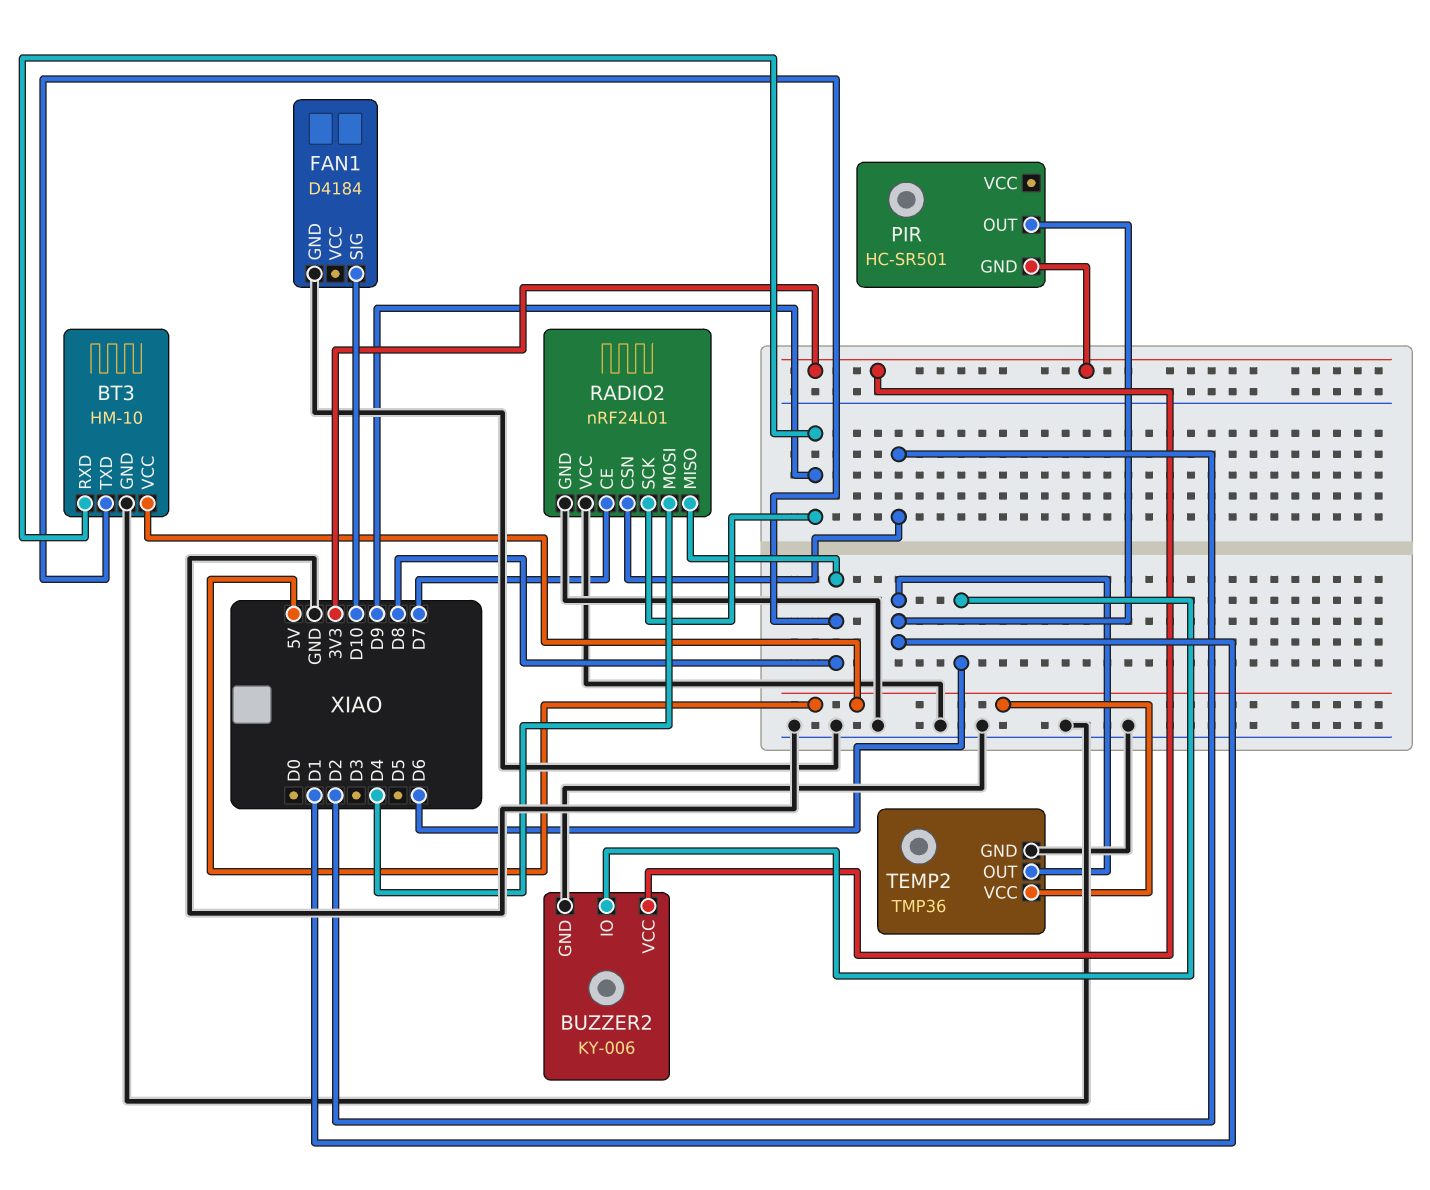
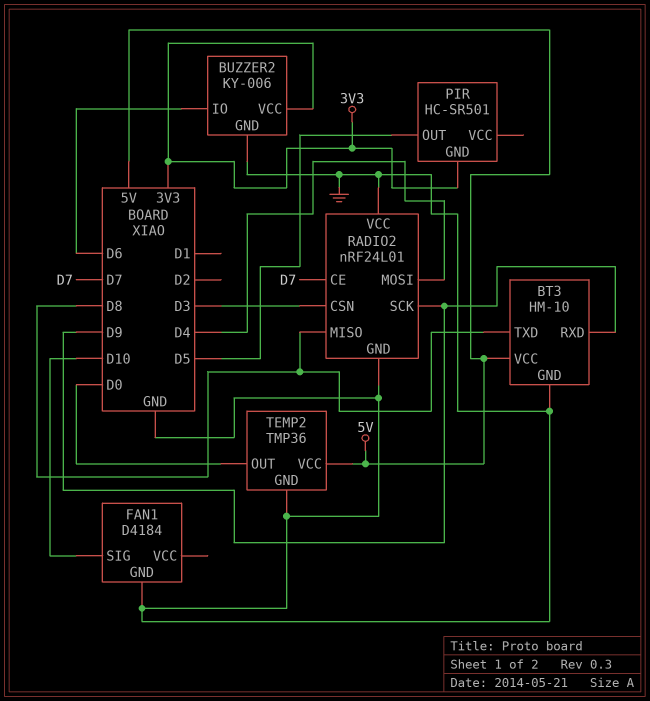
PIR pin OUT: D1 -> D5
RADIO2 pin CSN: D2 -> D3
TEMP2 pin OUT: D1 -> D0

